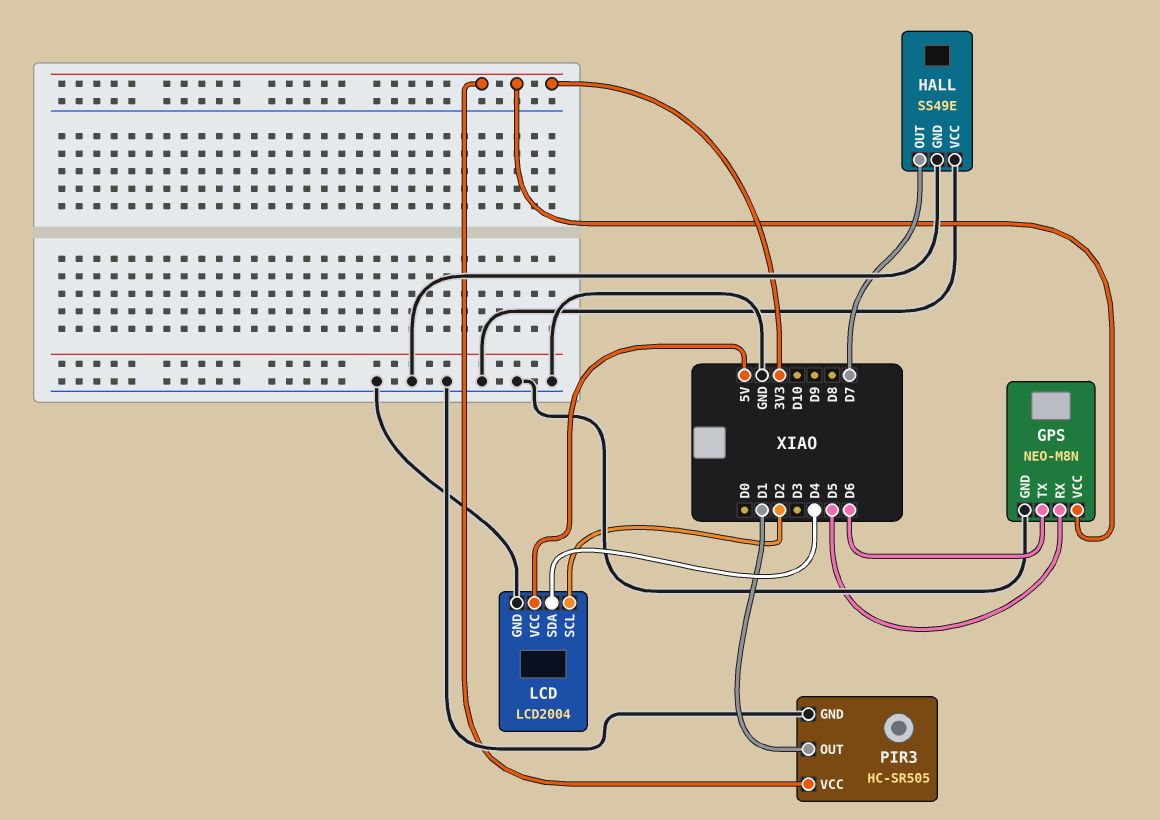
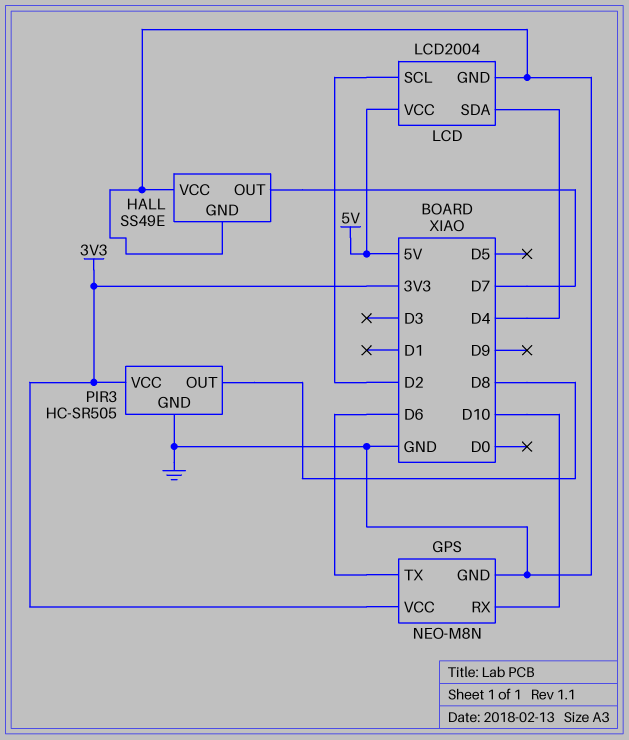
GPS pin RX: D5 -> D10
PIR3 pin OUT: D1 -> D8

